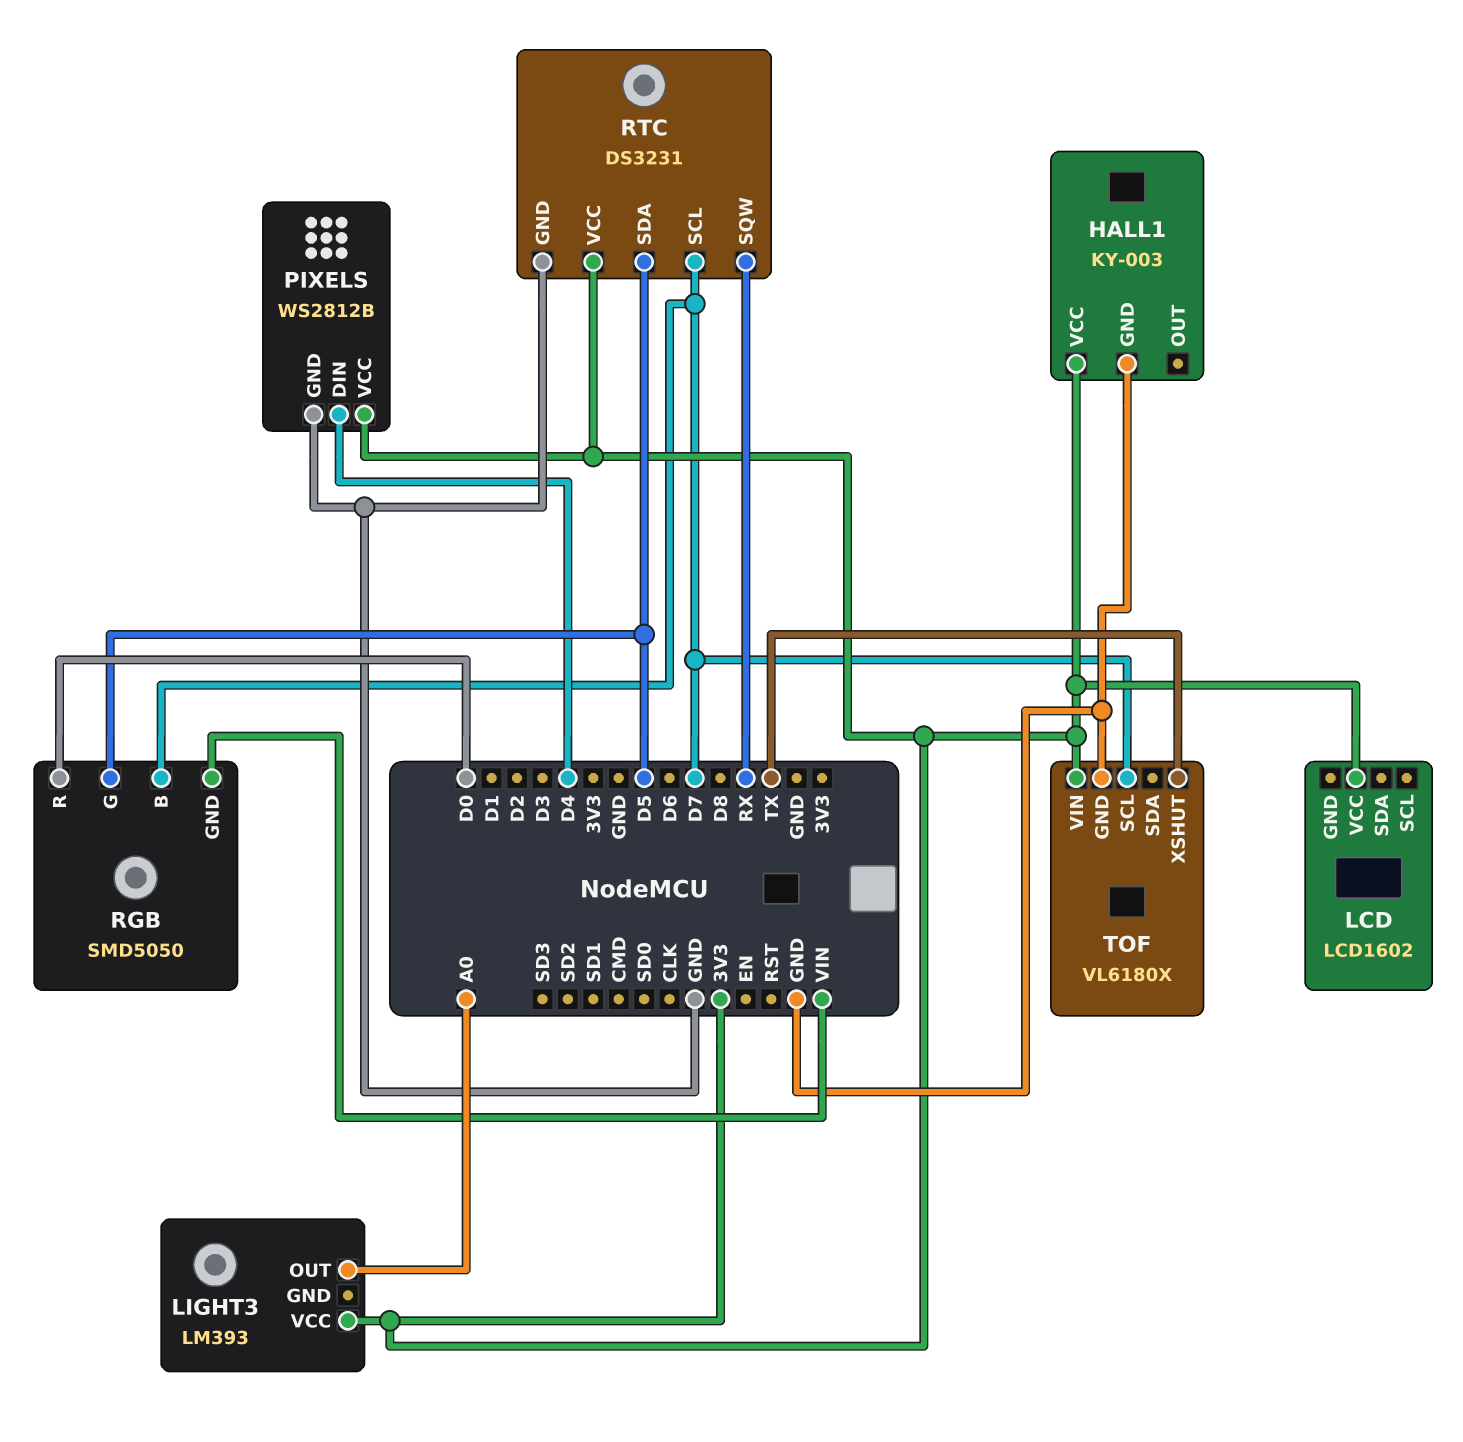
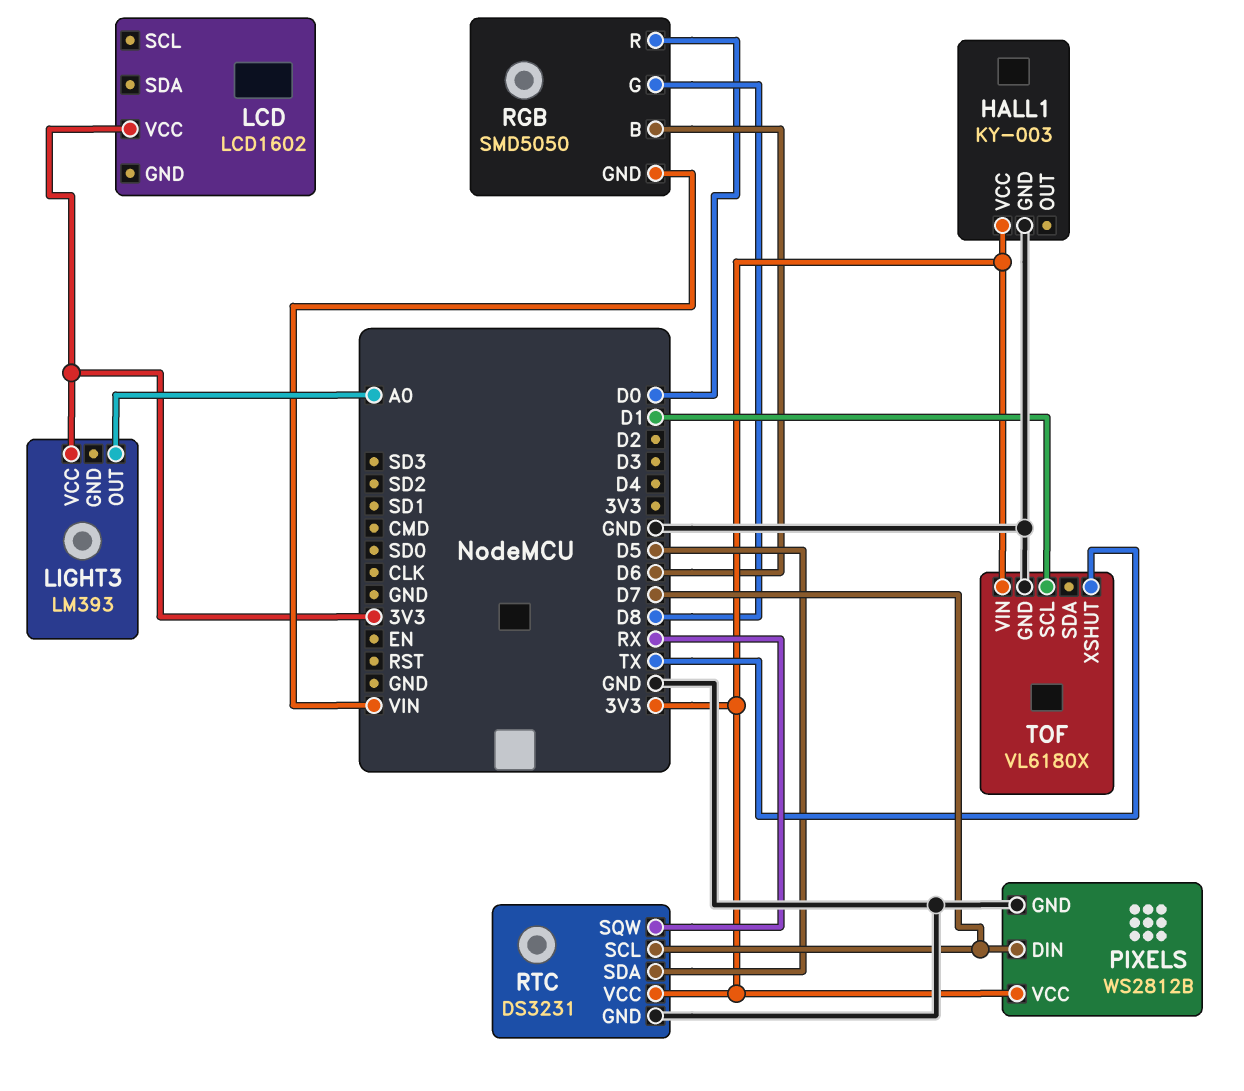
PIXELS pin DIN: D4 -> D7
RGB pin B: D7 -> D6
RGB pin G: D5 -> D8
TOF pin SCL: D7 -> D1

